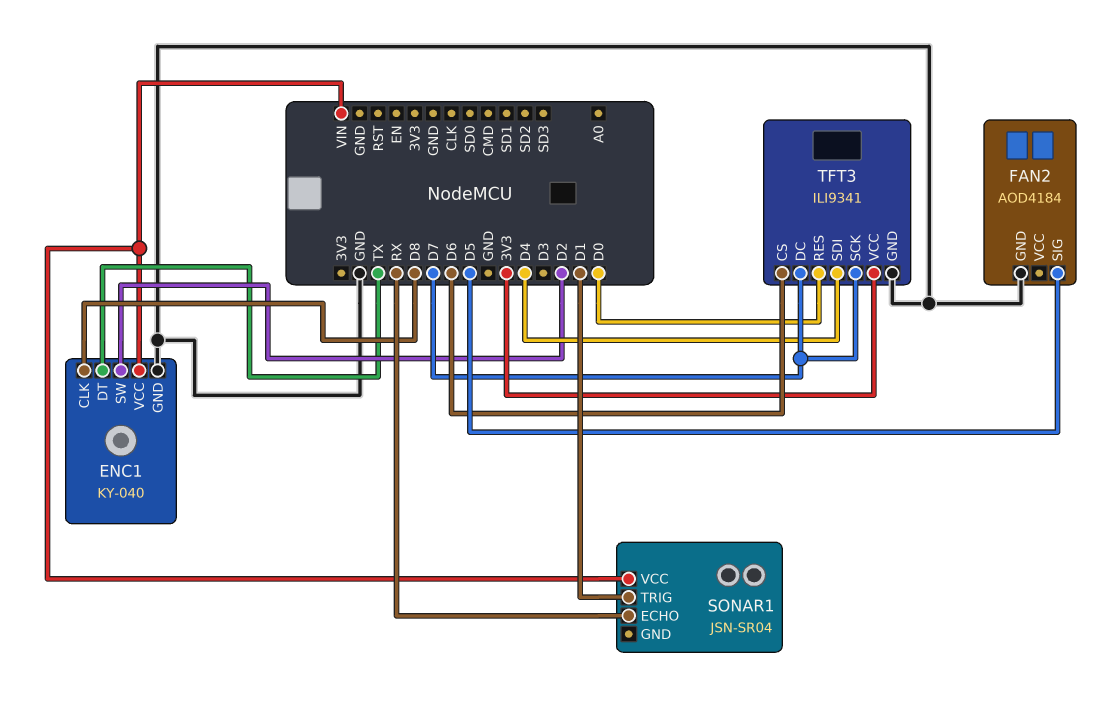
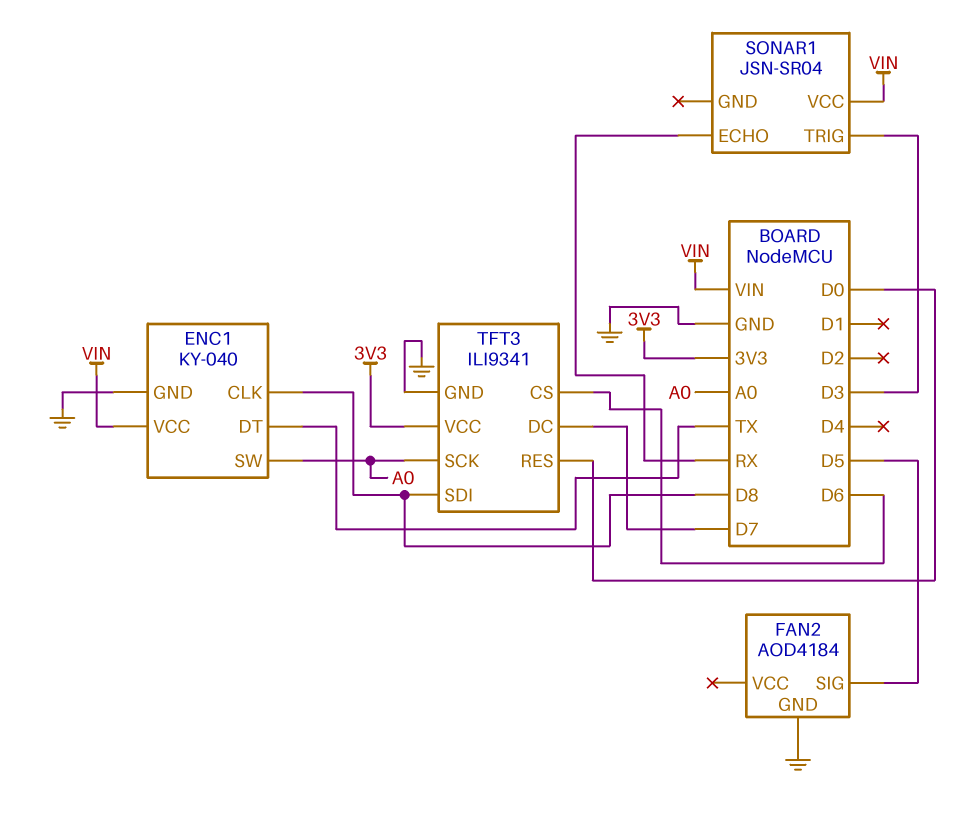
ENC1 pin SW: D2 -> A0
SONAR1 pin TRIG: D1 -> D3
TFT3 pin SCK: D7 -> A0
TFT3 pin SDI: D4 -> D8

